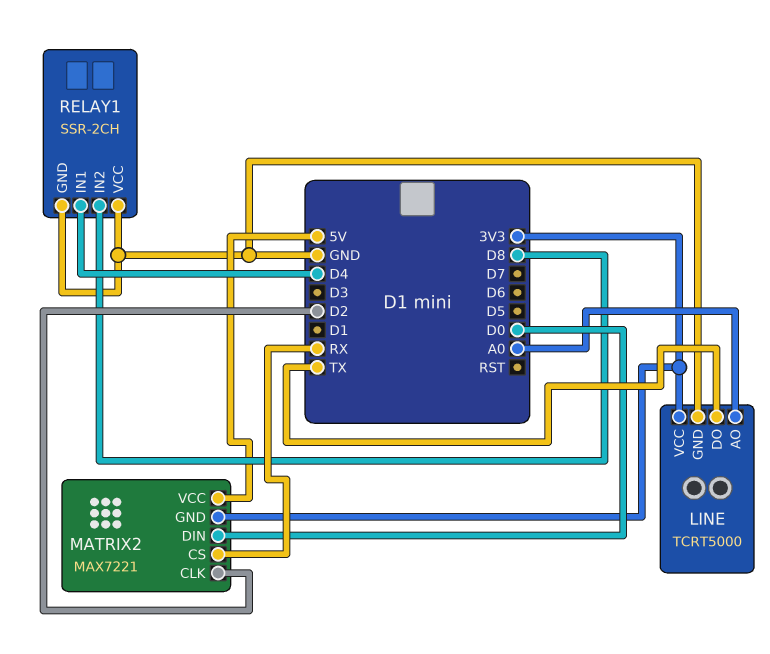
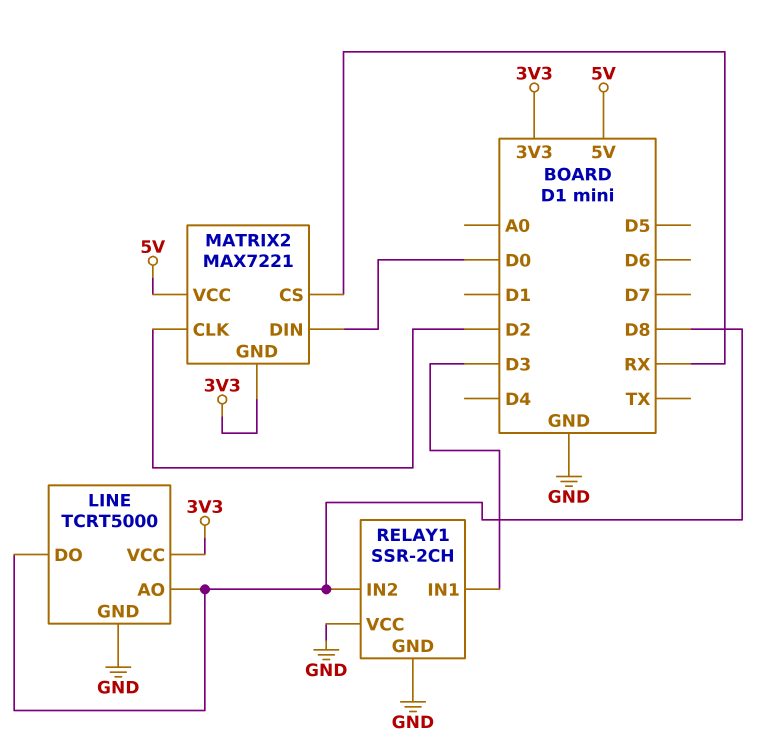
LINE pin AO: A0 -> D8
LINE pin DO: TX -> D8
RELAY1 pin IN1: D4 -> D3

